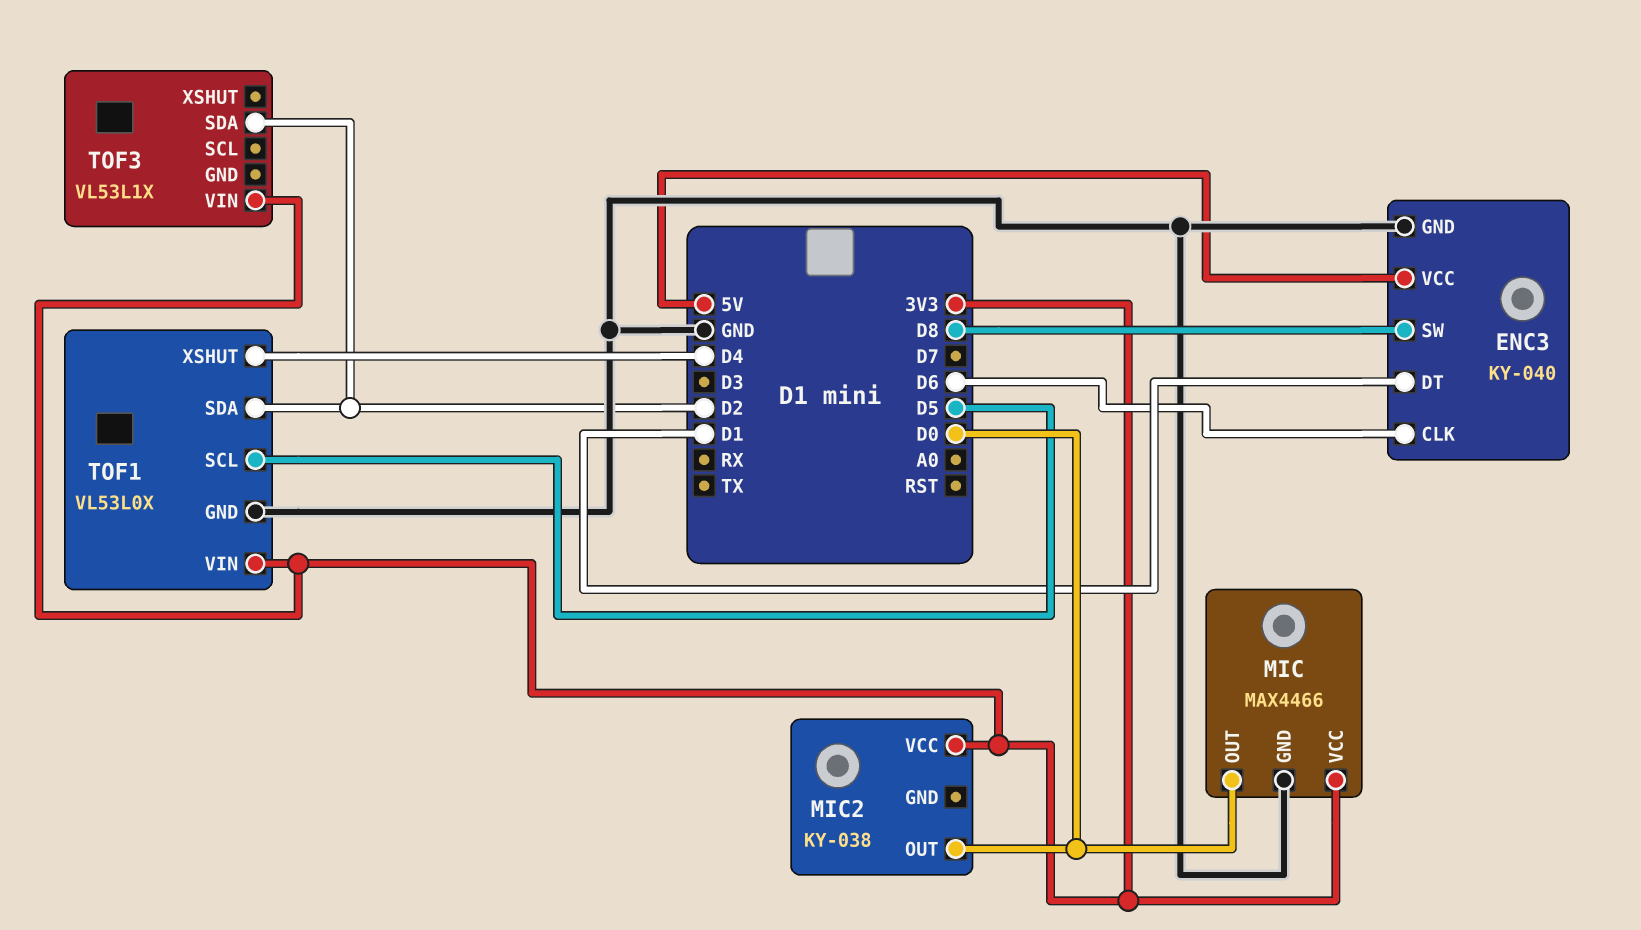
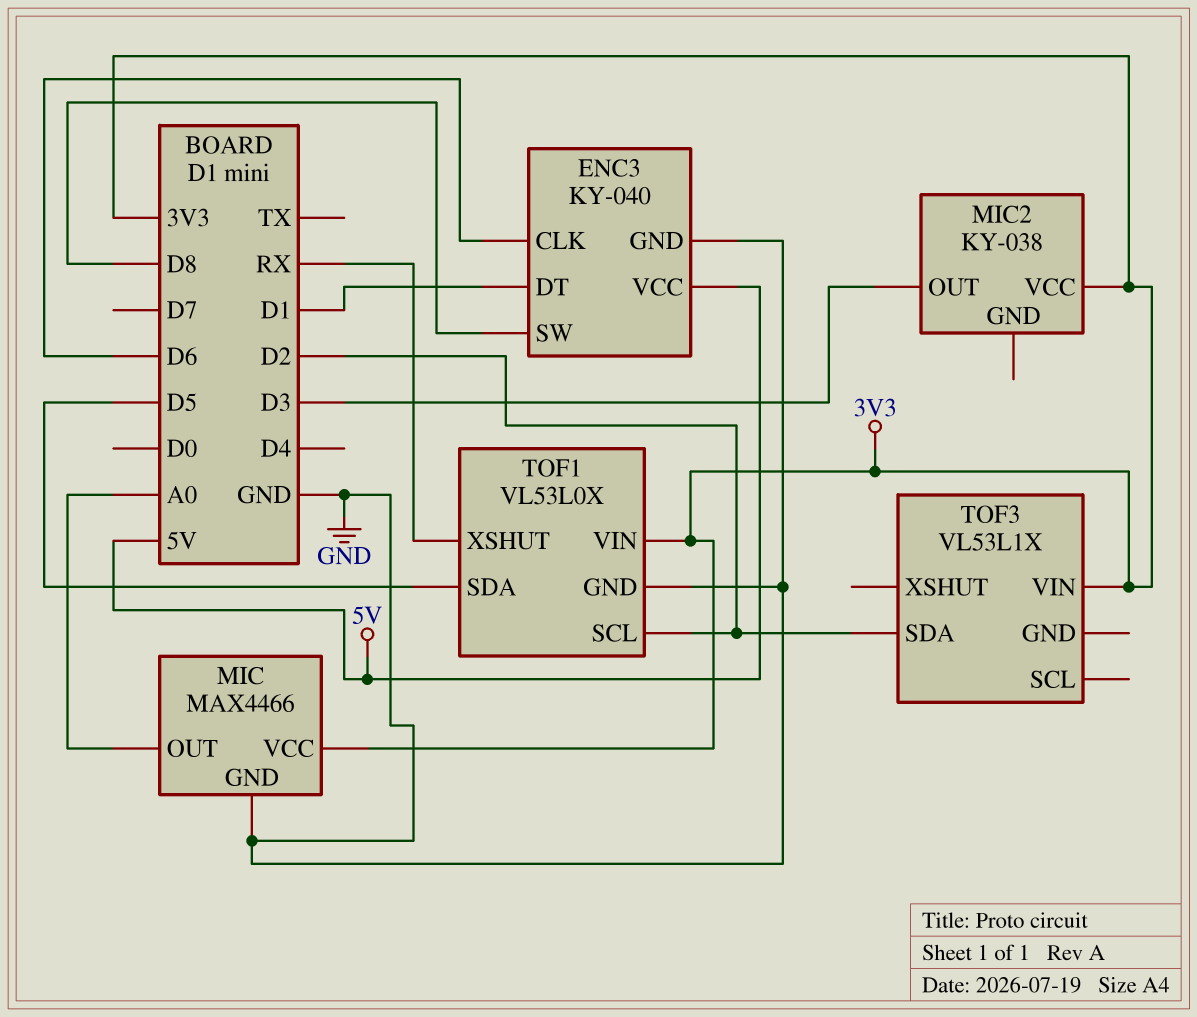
MIC pin OUT: D0 -> A0
MIC2 pin OUT: D0 -> D3
TOF1 pin SCL: D5 -> D2
TOF1 pin SDA: D2 -> D5
TOF1 pin XSHUT: D4 -> RX

